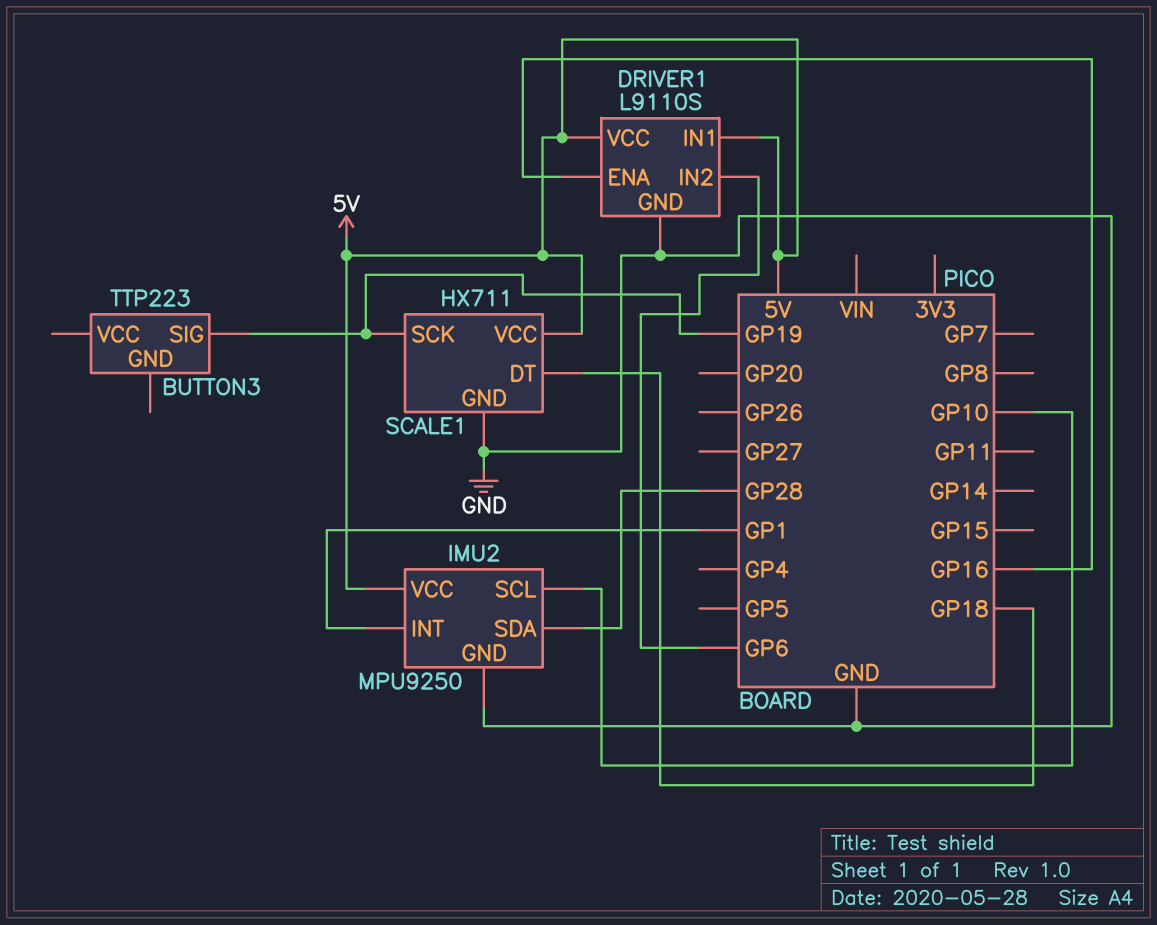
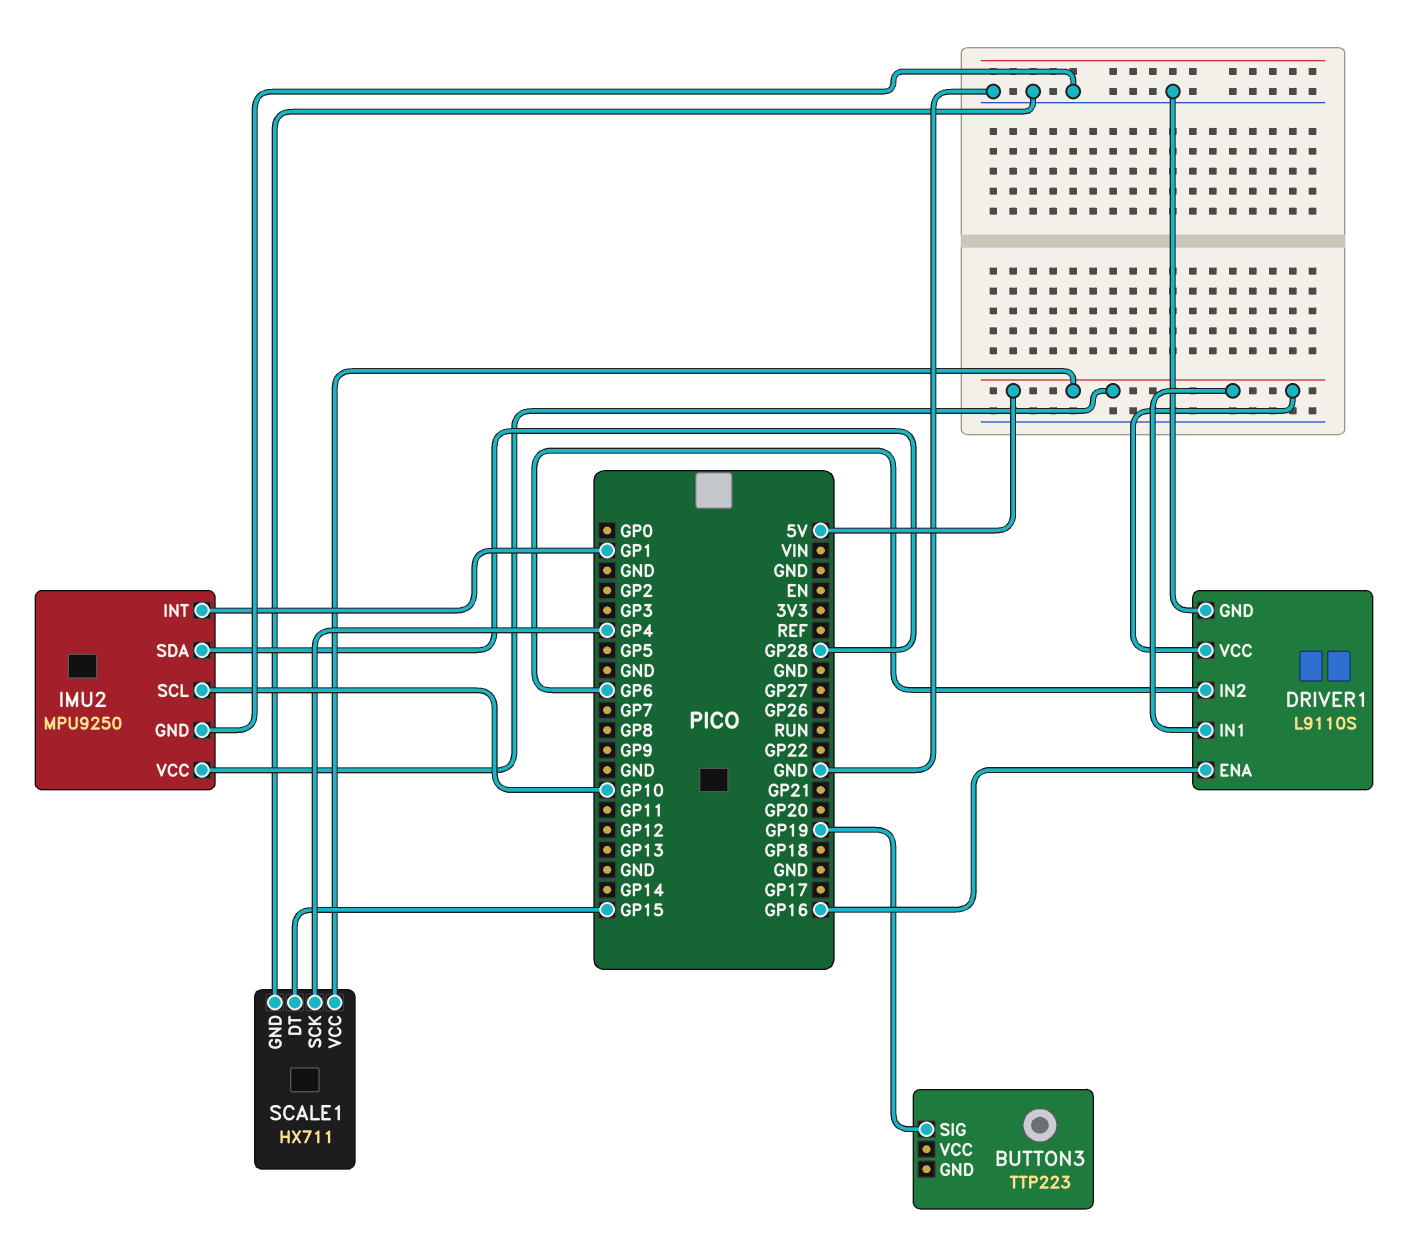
SCALE1 pin DT: GP18 -> GP15
SCALE1 pin SCK: GP19 -> GP4

